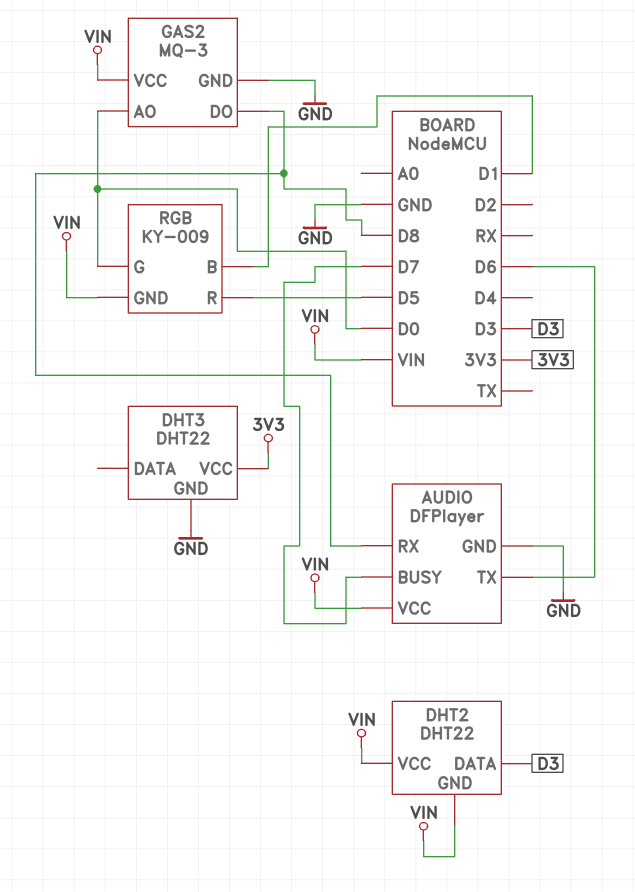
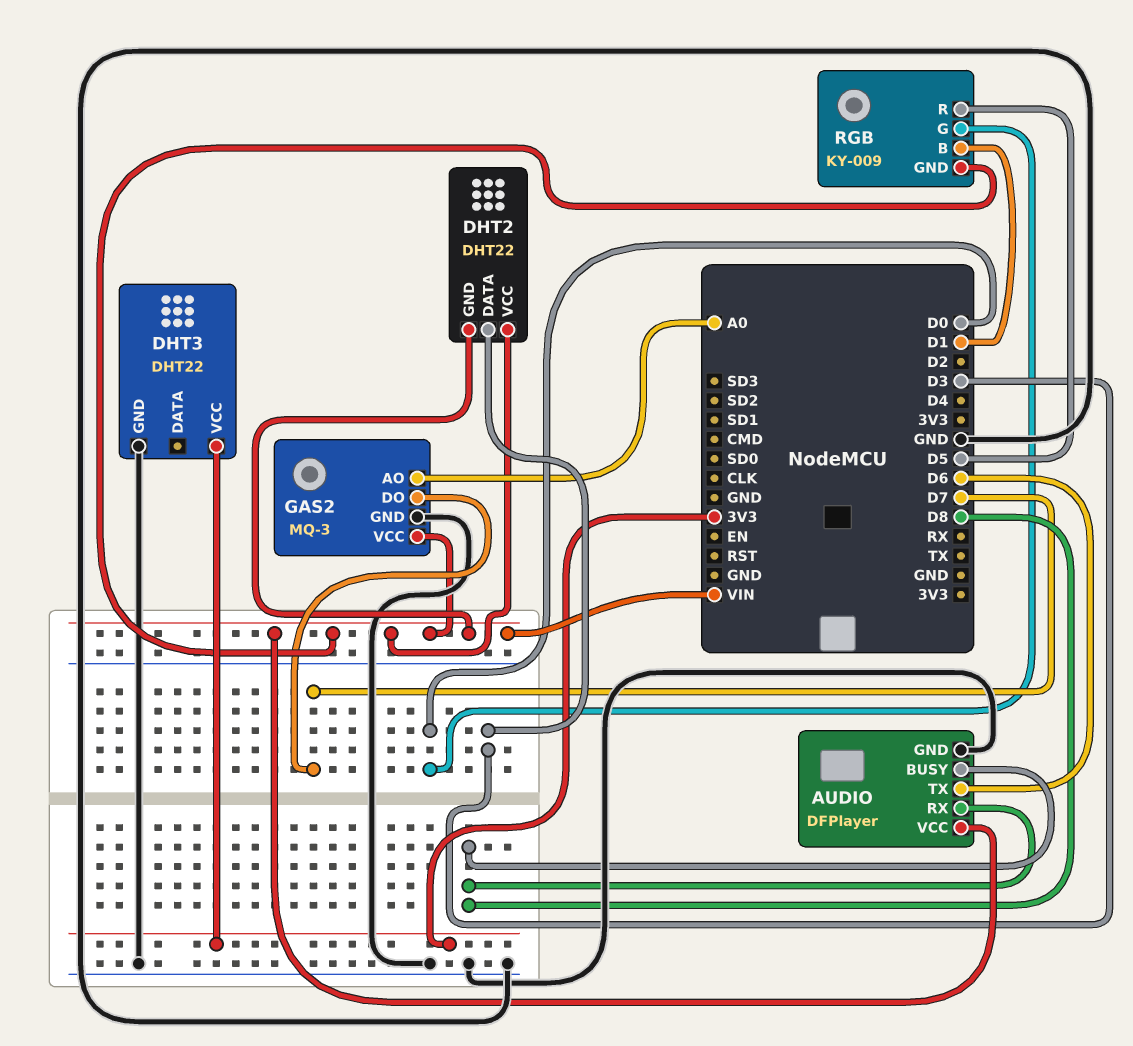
AUDIO pin BUSY: D7 -> D8
GAS2 pin AO: D0 -> A0
GAS2 pin DO: D8 -> D7

